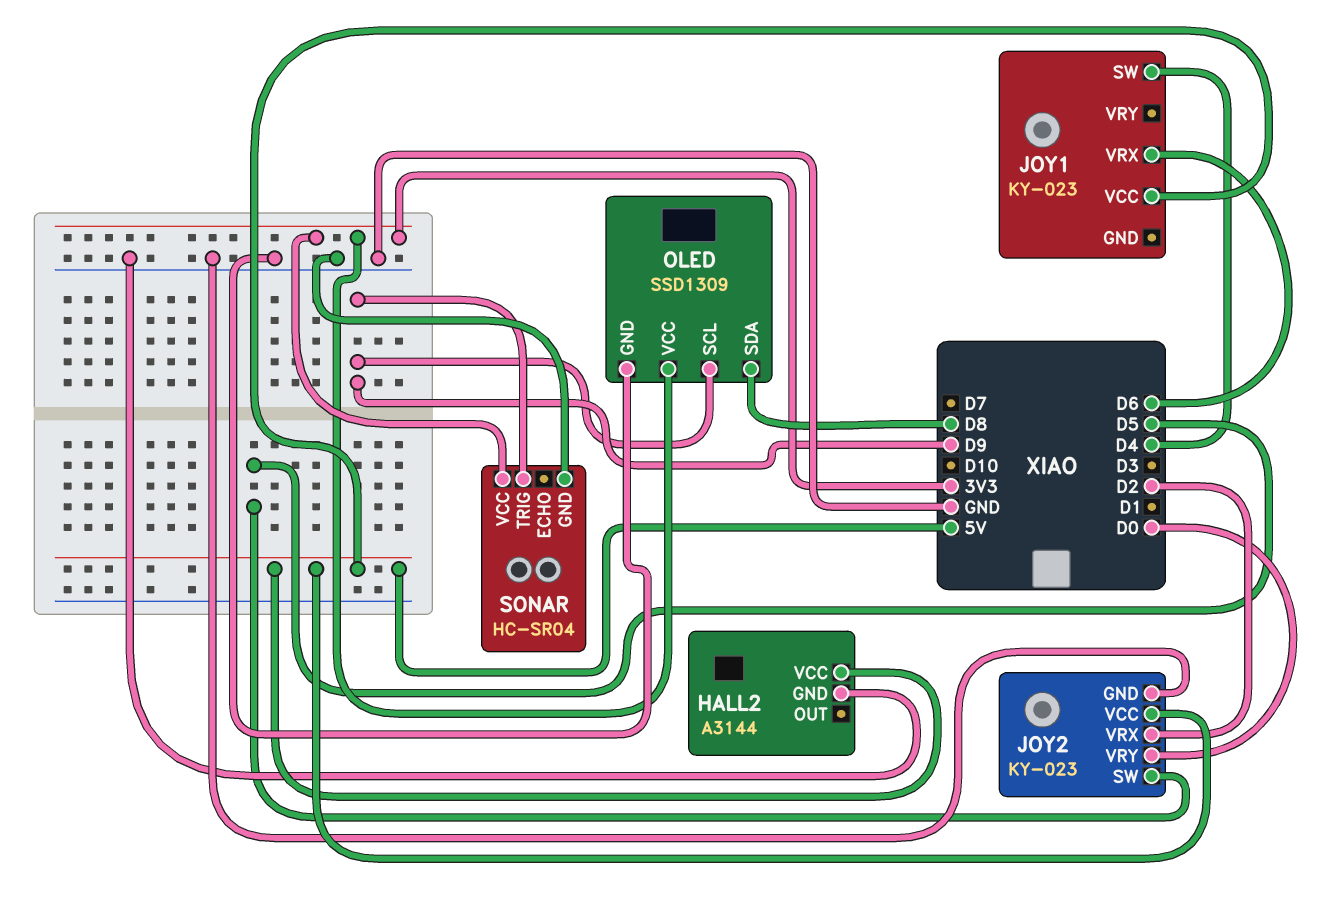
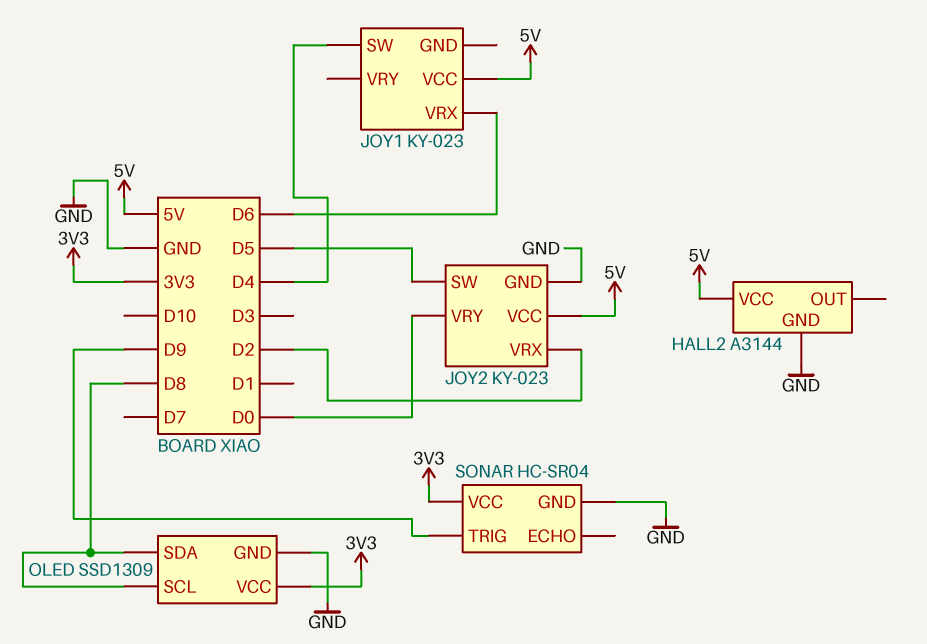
OLED pin SCL: D9 -> D8

